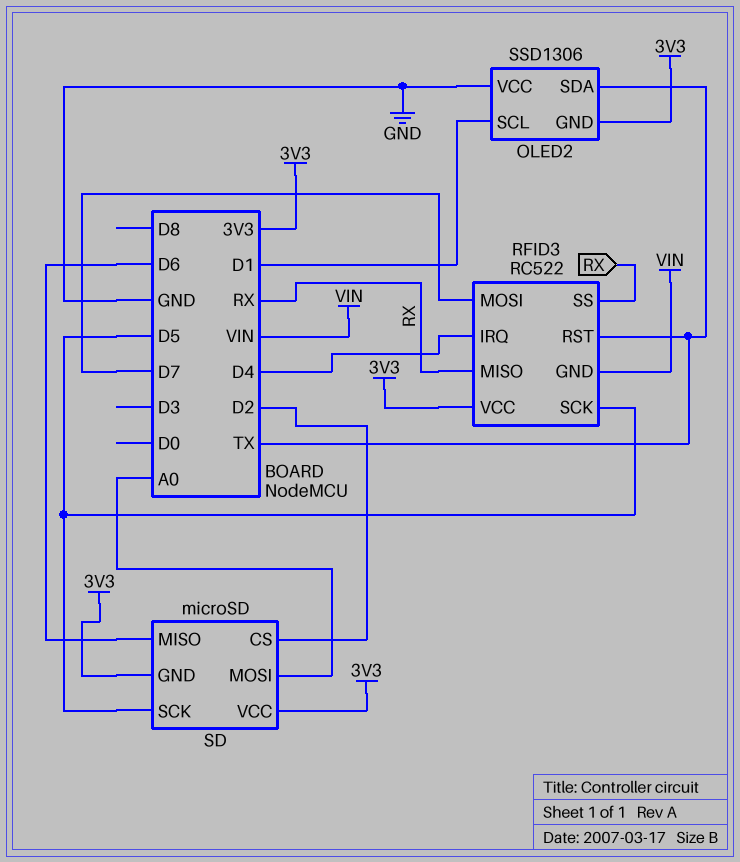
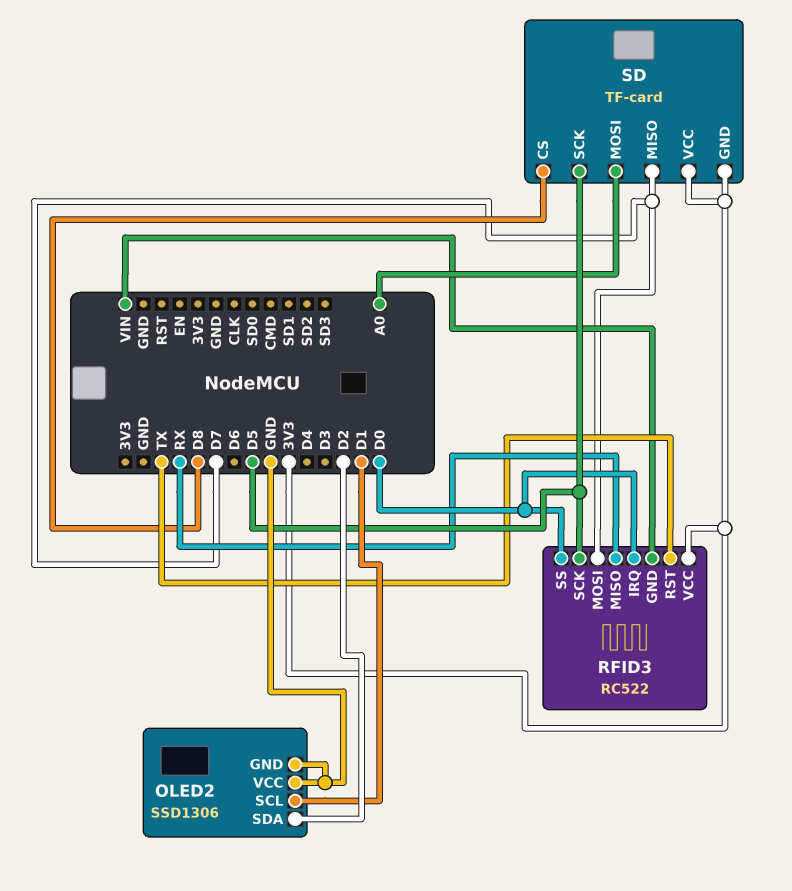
OLED2 pin GND: 3V3 -> GND
OLED2 pin SDA: TX -> D2
RFID3 pin IRQ: D4 -> D0
RFID3 pin SS: RX -> D0
SD: microSD -> TF-card
SD pin CS: D2 -> D8
SD pin MISO: D6 -> D7

